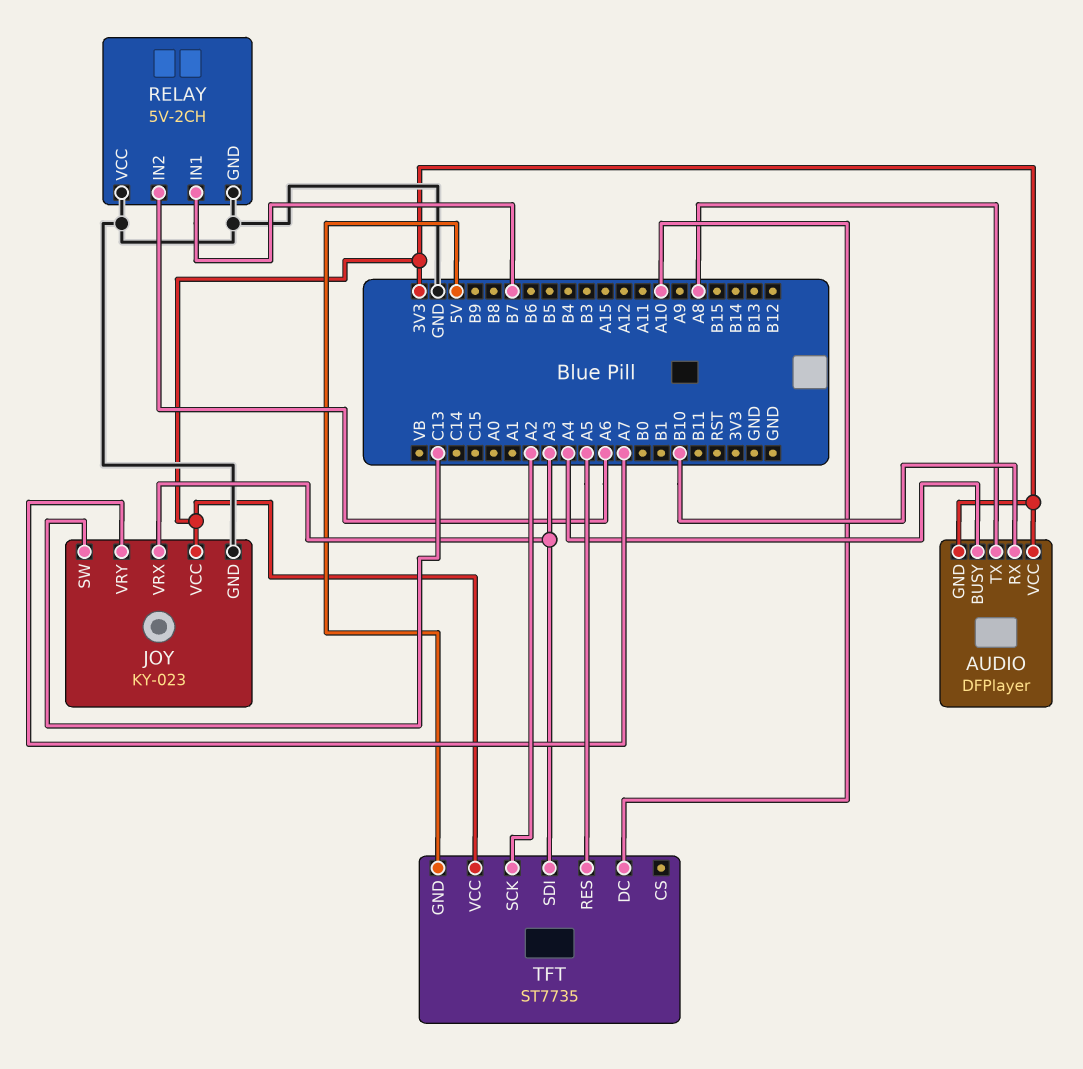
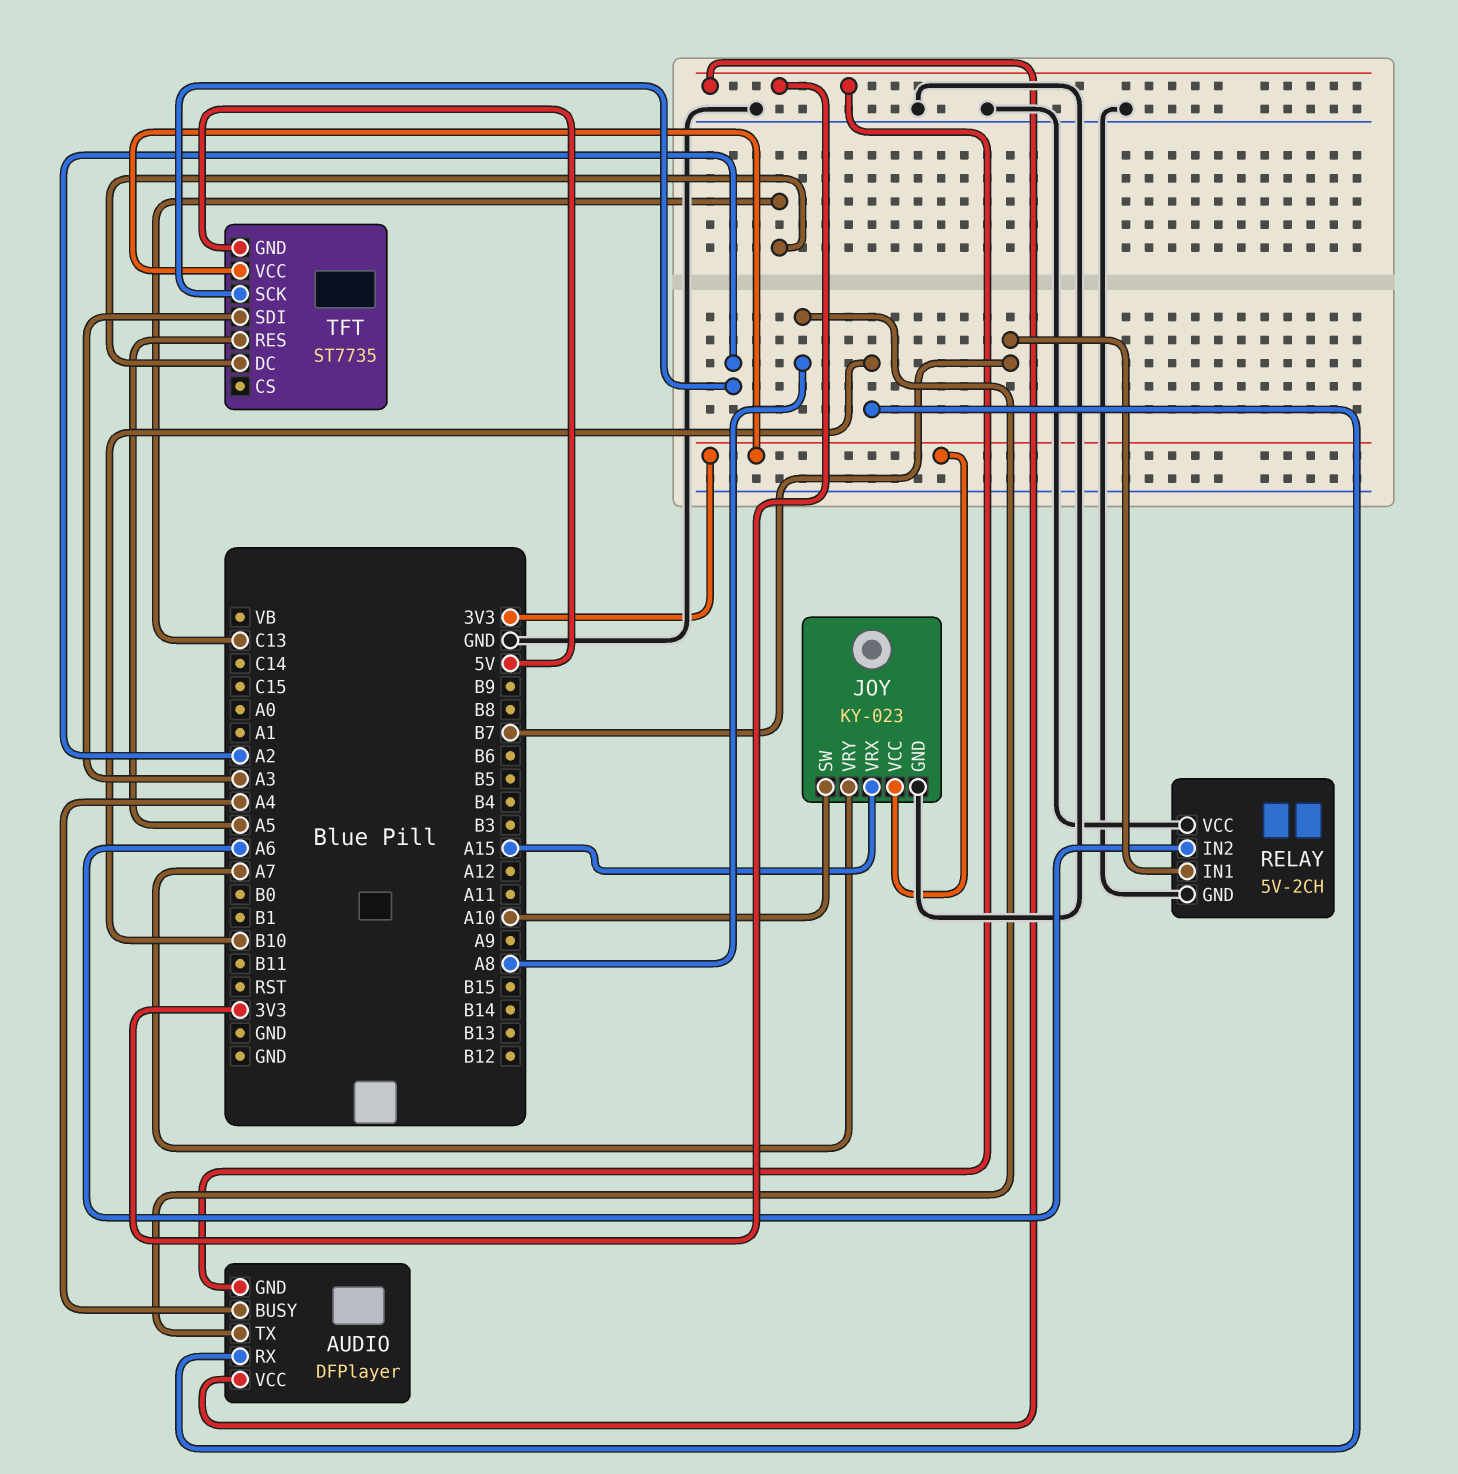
JOY pin SW: C13 -> A10
JOY pin VRX: A3 -> A15
TFT pin DC: A10 -> C13

